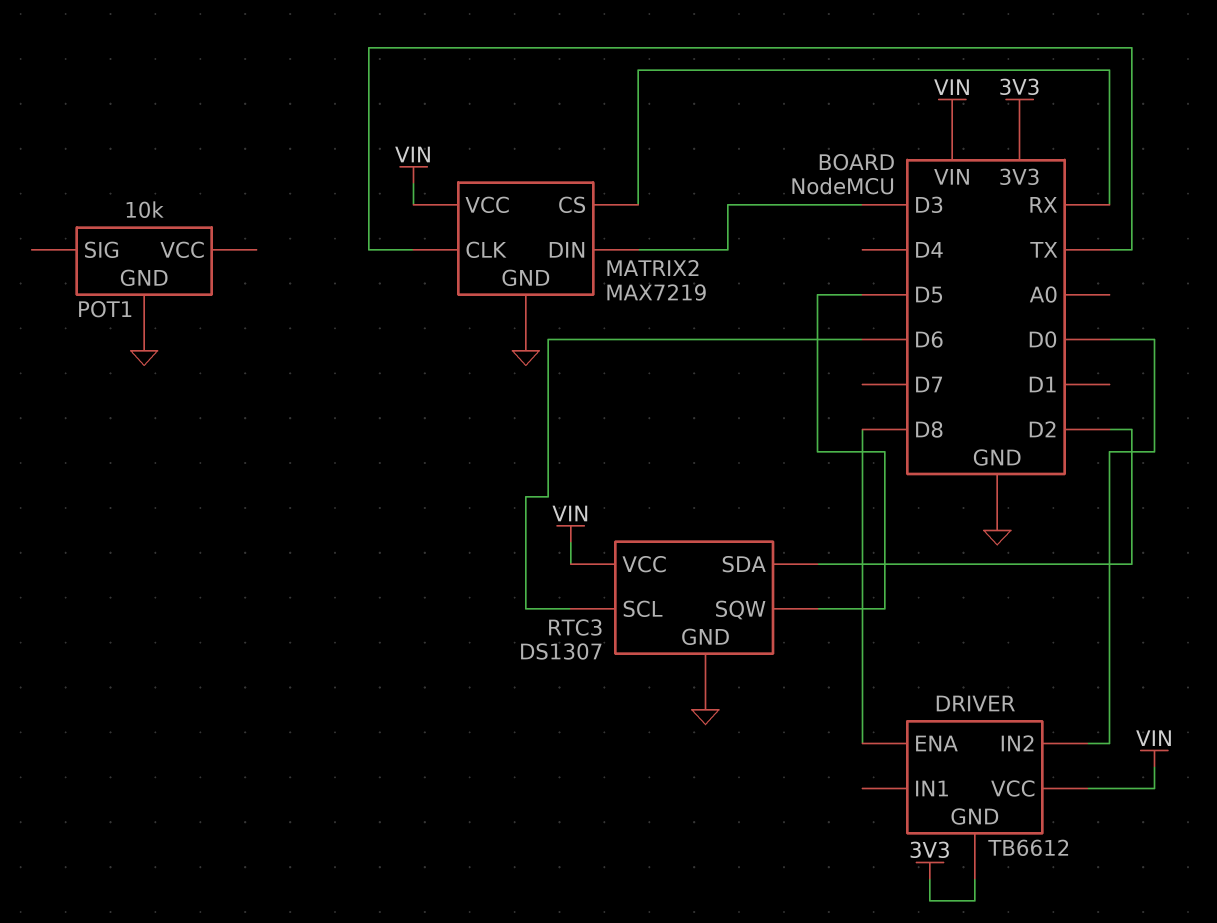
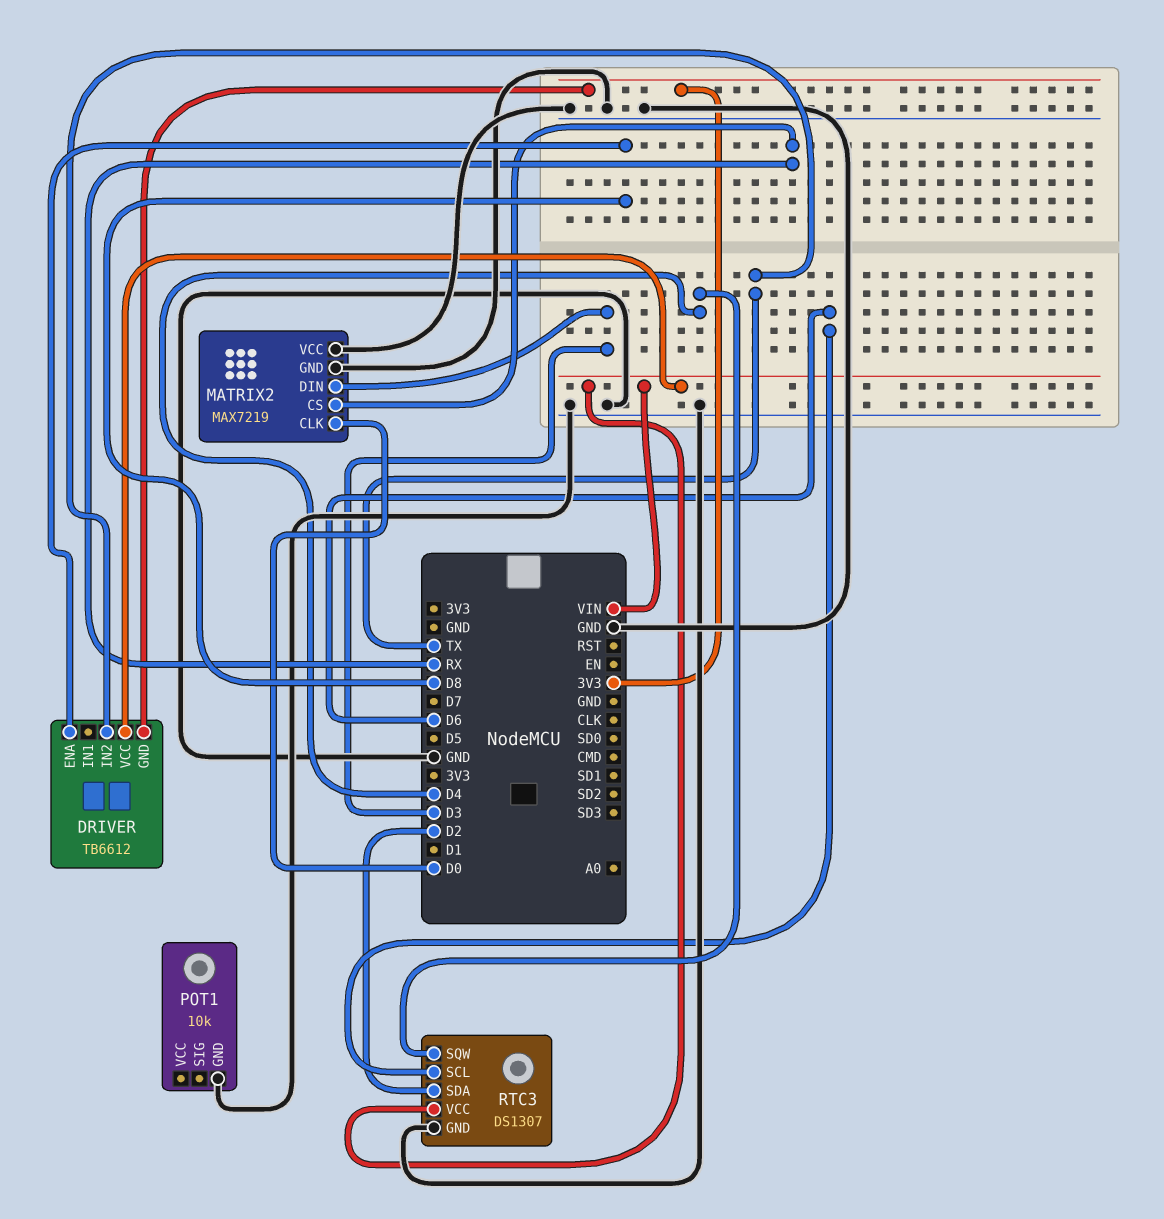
DRIVER pin IN2: D0 -> TX
MATRIX2 pin CLK: TX -> D0
MATRIX2 pin VCC: VIN -> GND
RTC3 pin SQW: D5 -> D4

